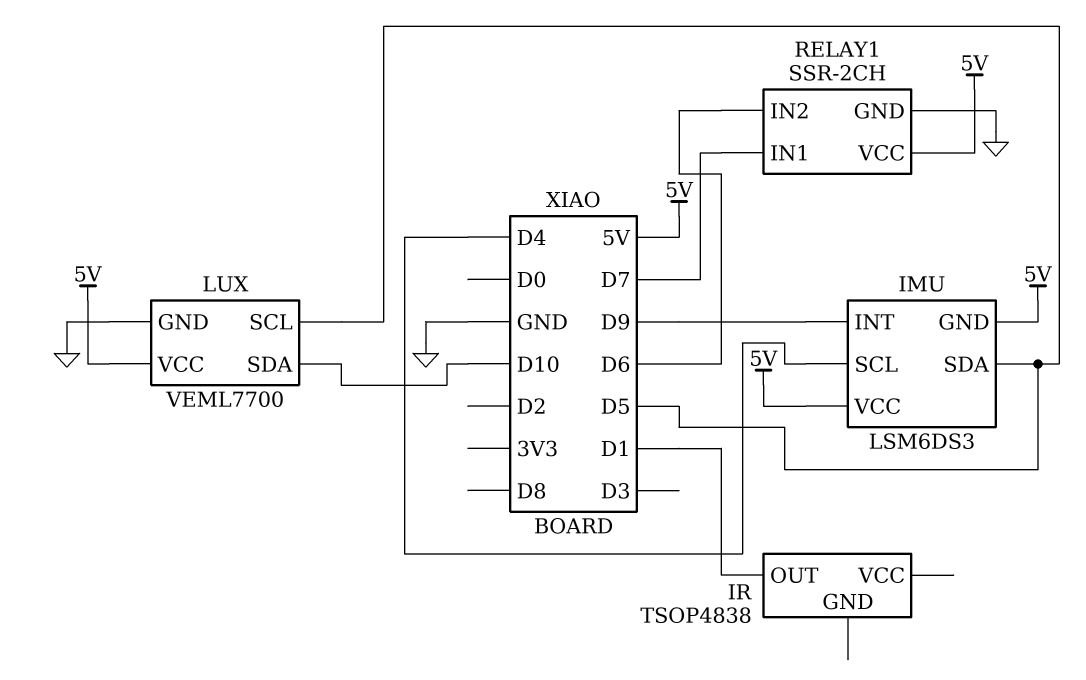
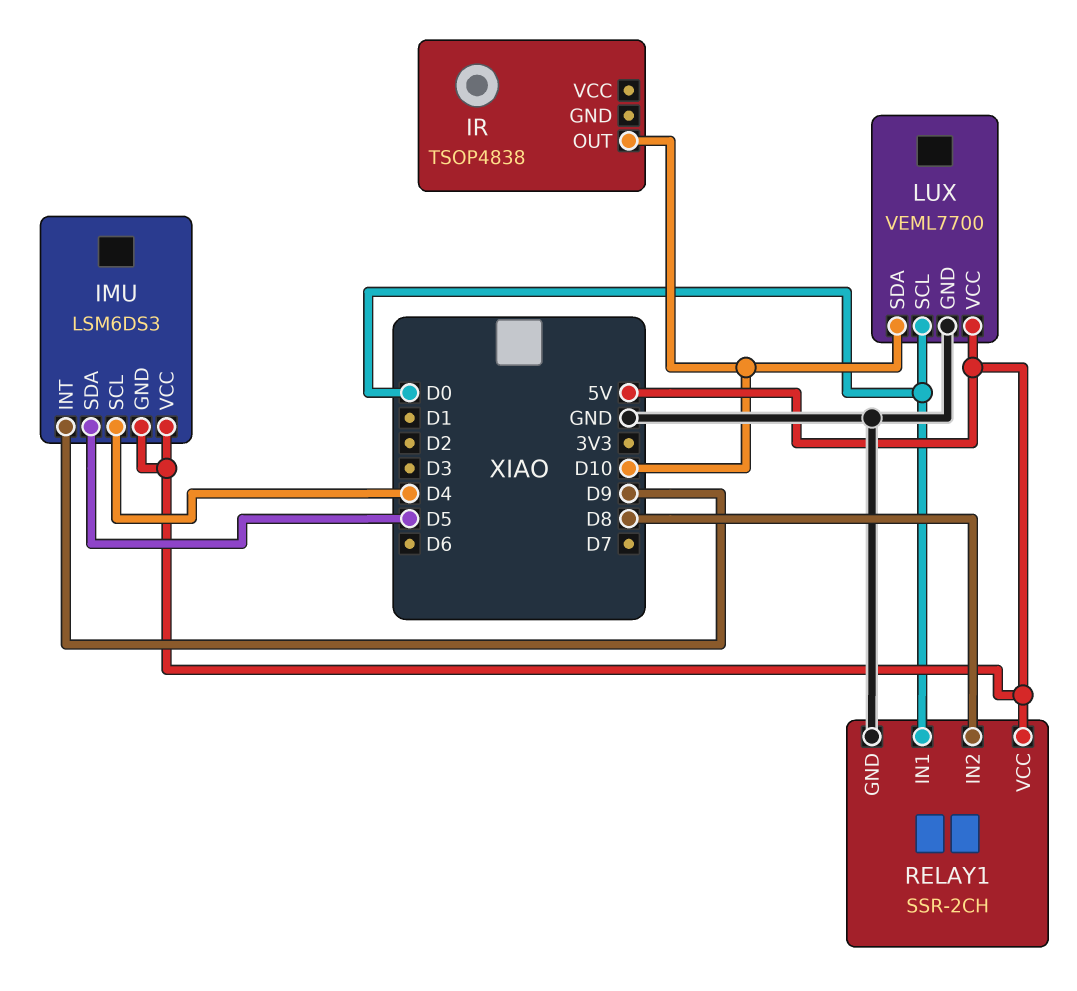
IR pin OUT: D1 -> D10
LUX pin SCL: D5 -> D0
RELAY1 pin IN1: D7 -> D0
RELAY1 pin IN2: D6 -> D8

